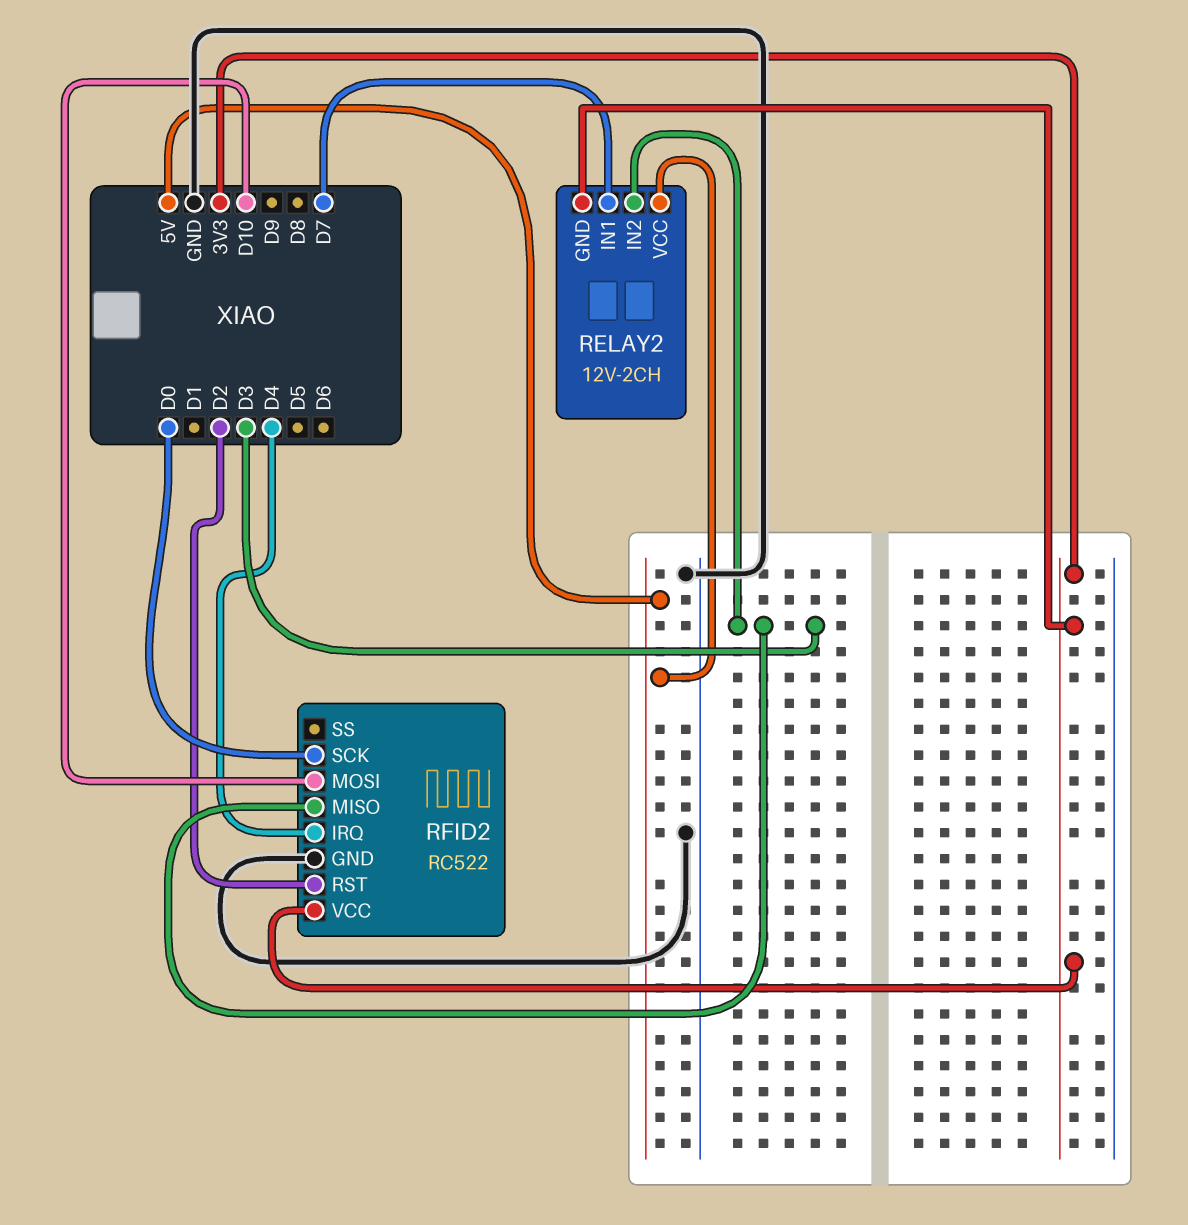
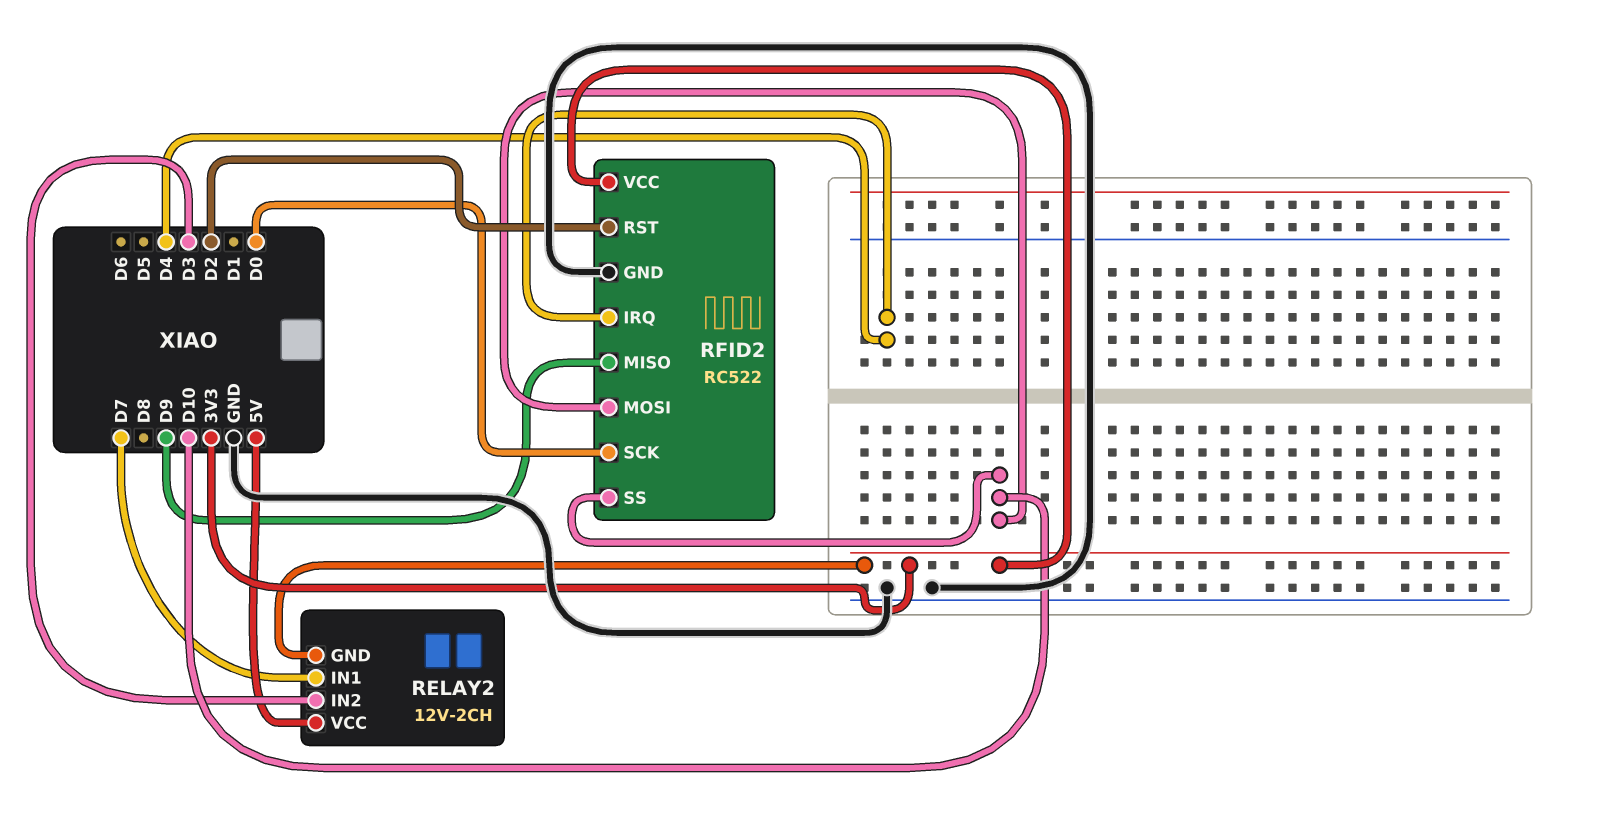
RFID2 pin MISO: D3 -> D9
RFID2 pin SS: none -> D10

